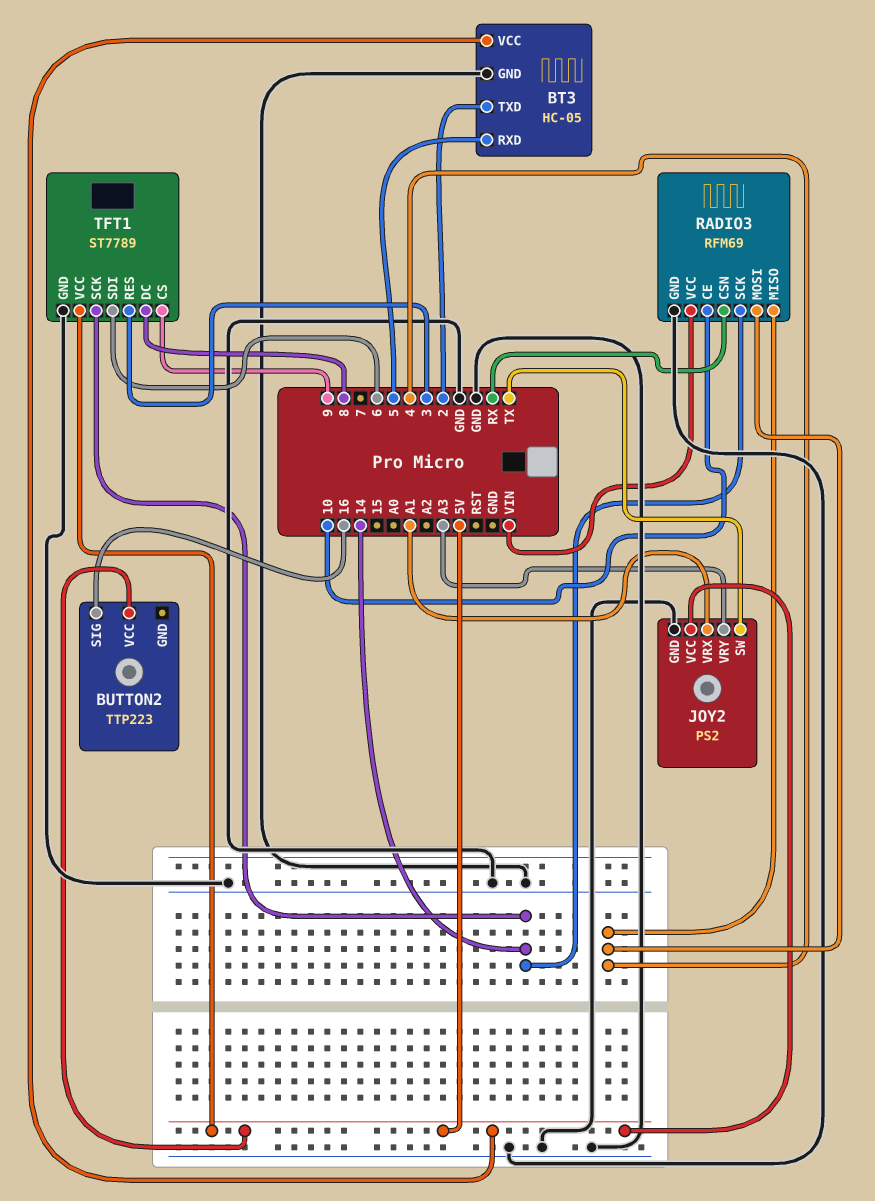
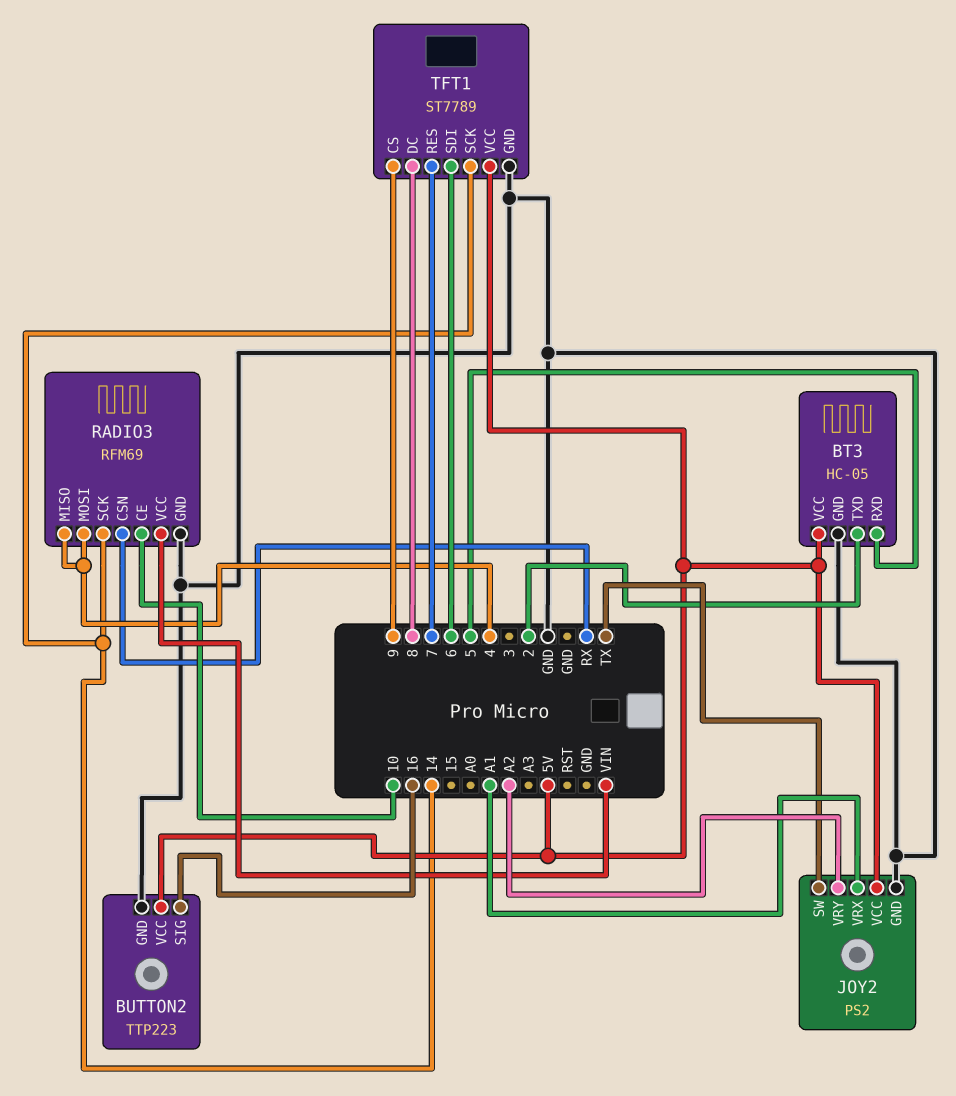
BUTTON2 pin GND: none -> GND
JOY2 pin VRY: A3 -> A2
TFT1 pin RES: 3 -> 7

